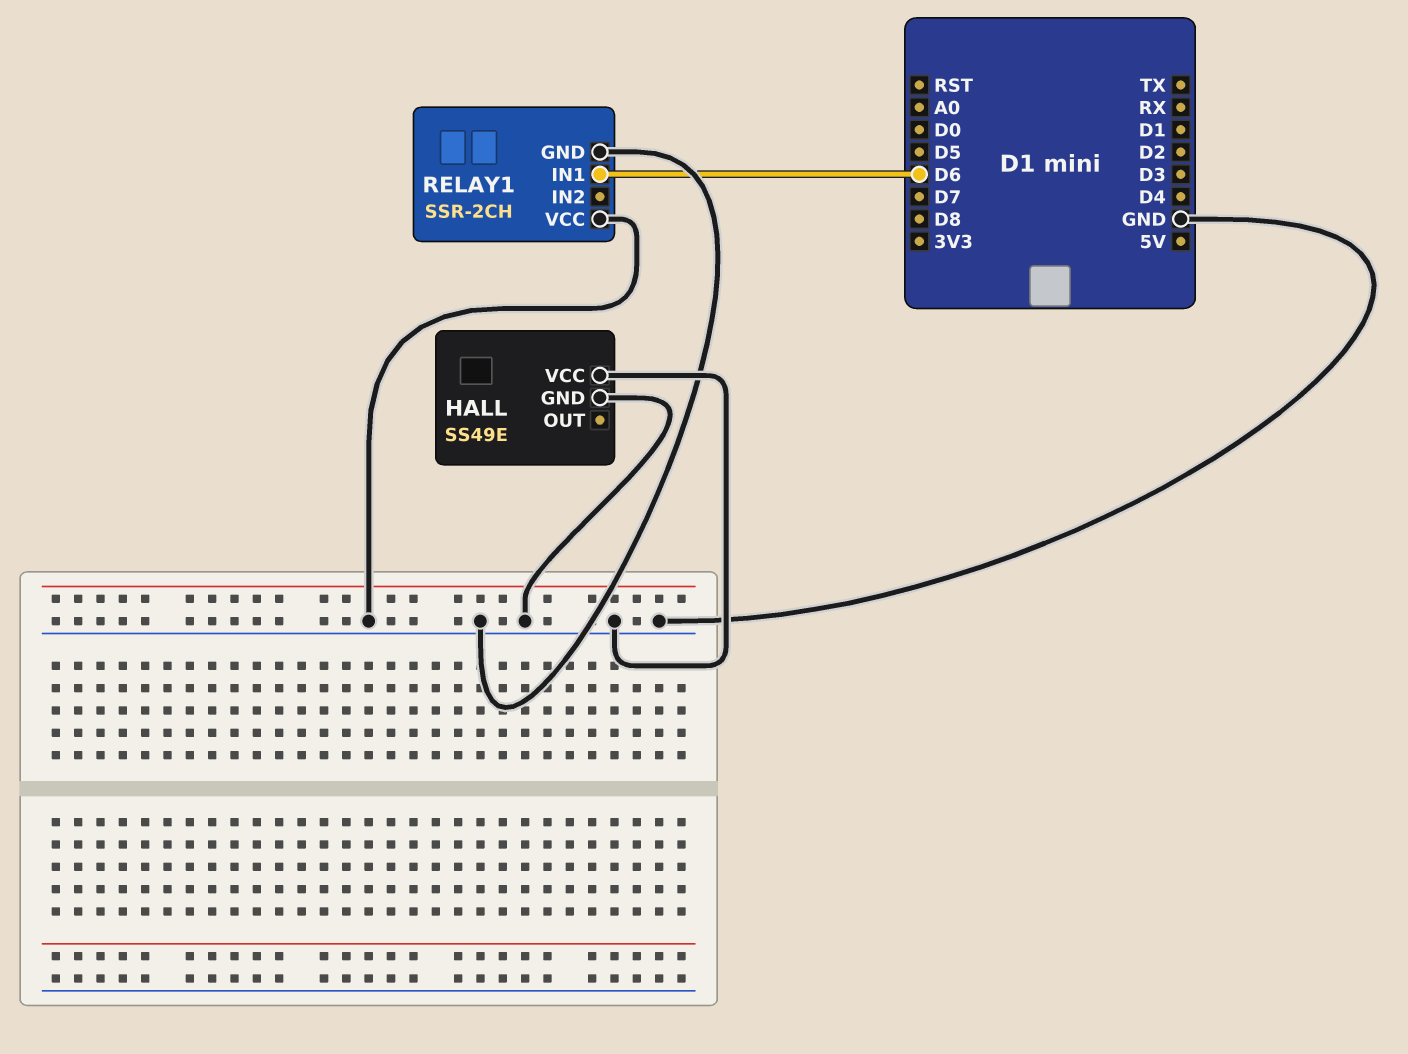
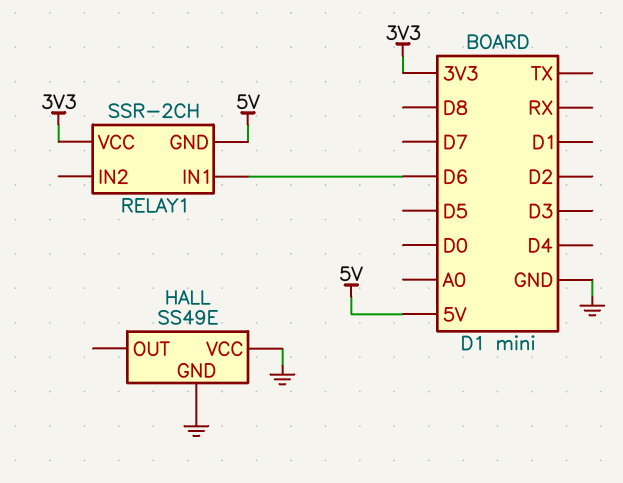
RELAY1 pin GND: GND -> 5V
RELAY1 pin VCC: GND -> 3V3

